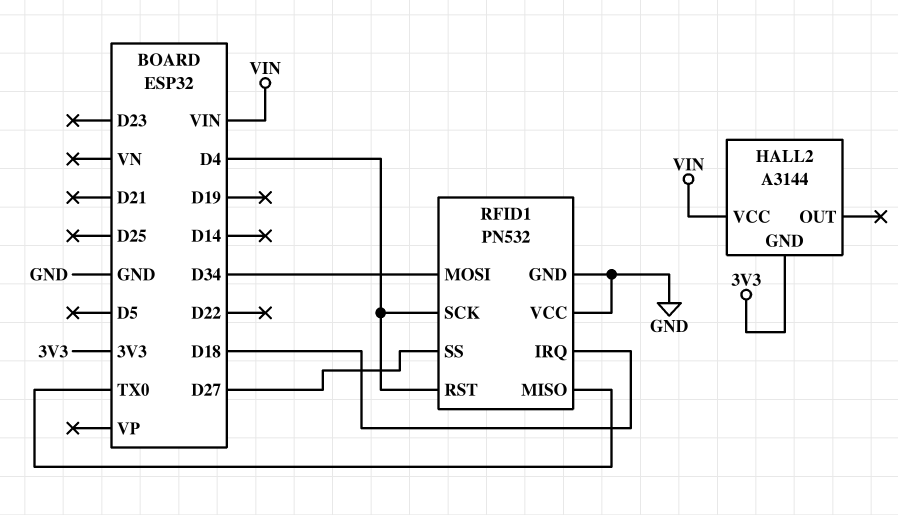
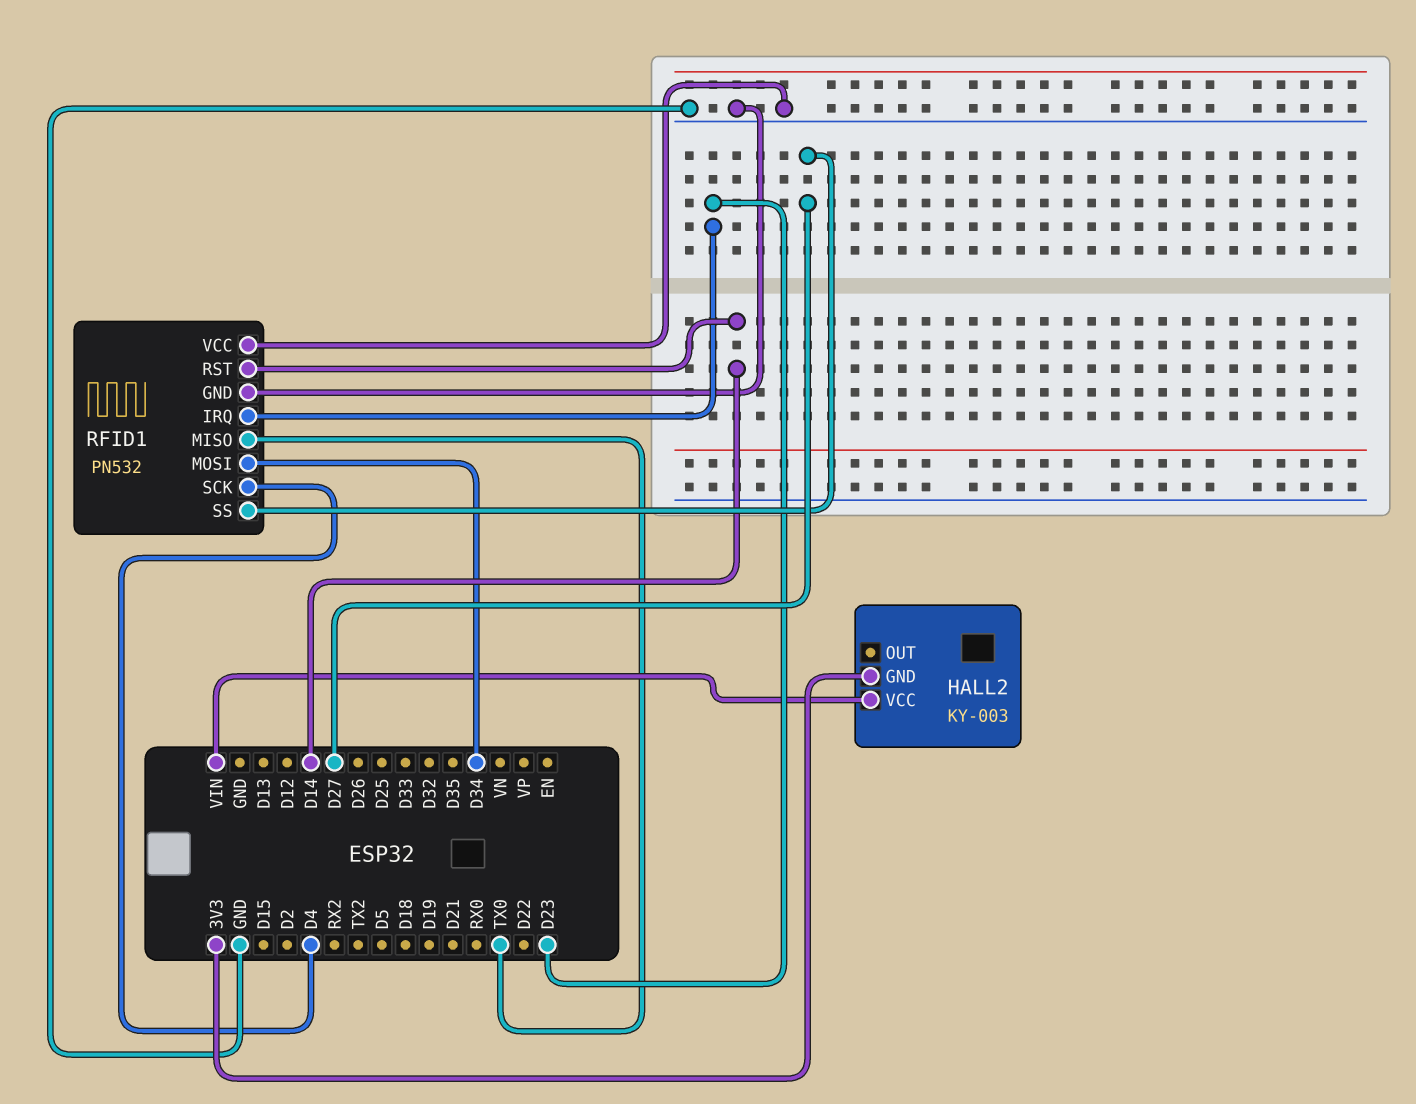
HALL2: A3144 -> KY-003
RFID1 pin IRQ: D18 -> D23
RFID1 pin RST: D4 -> D14

